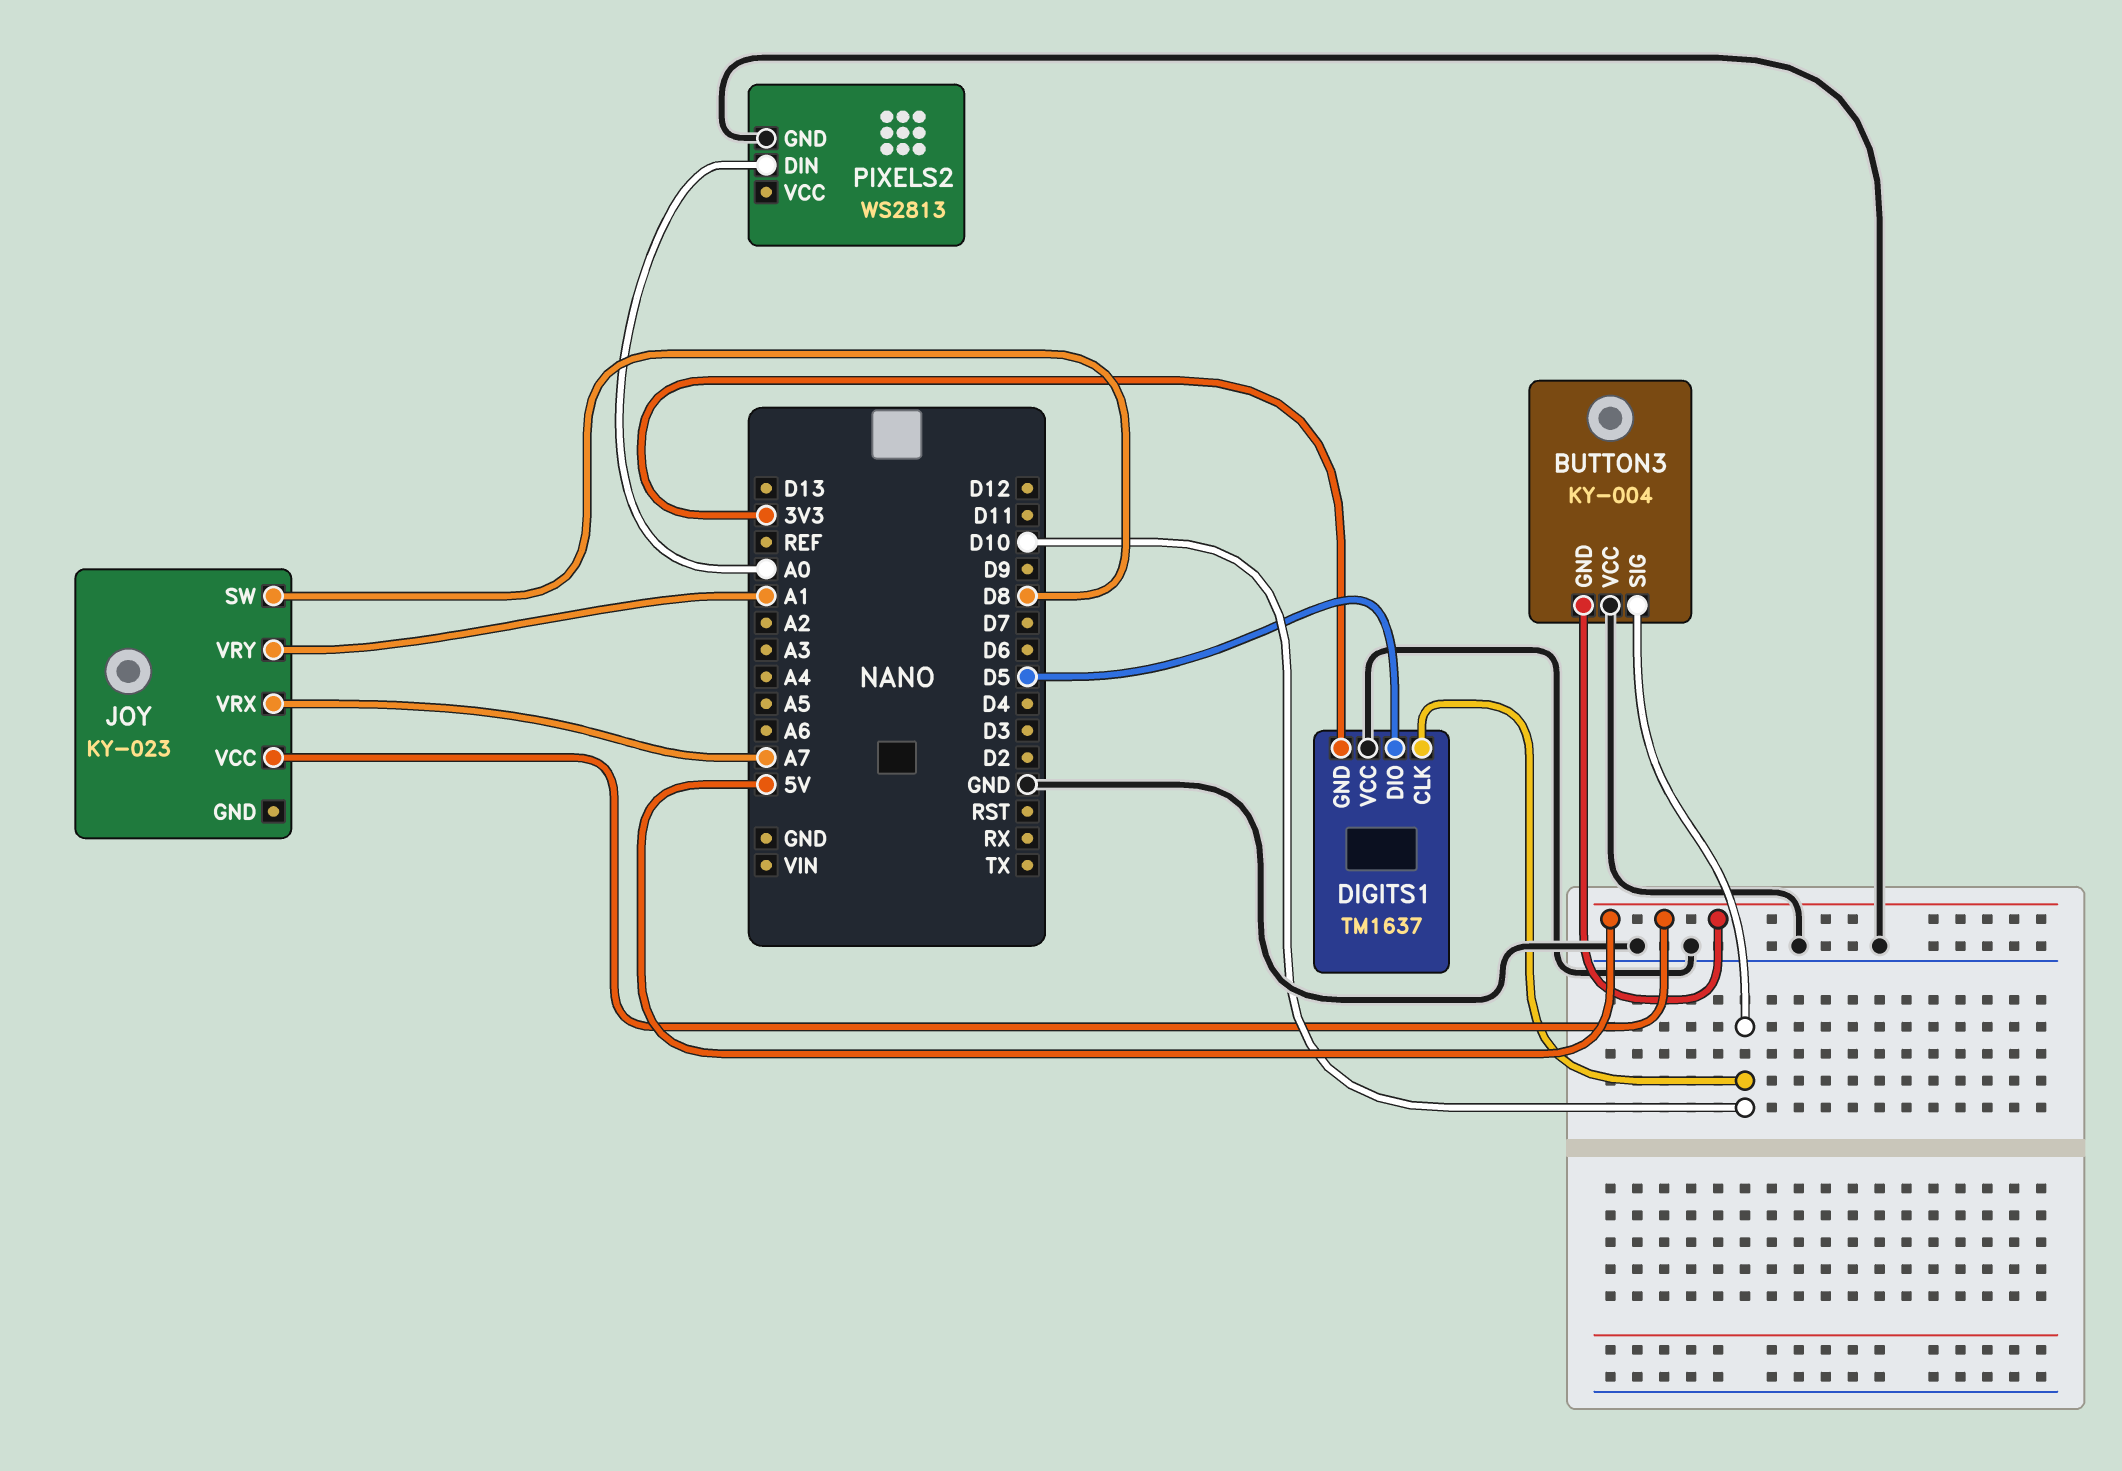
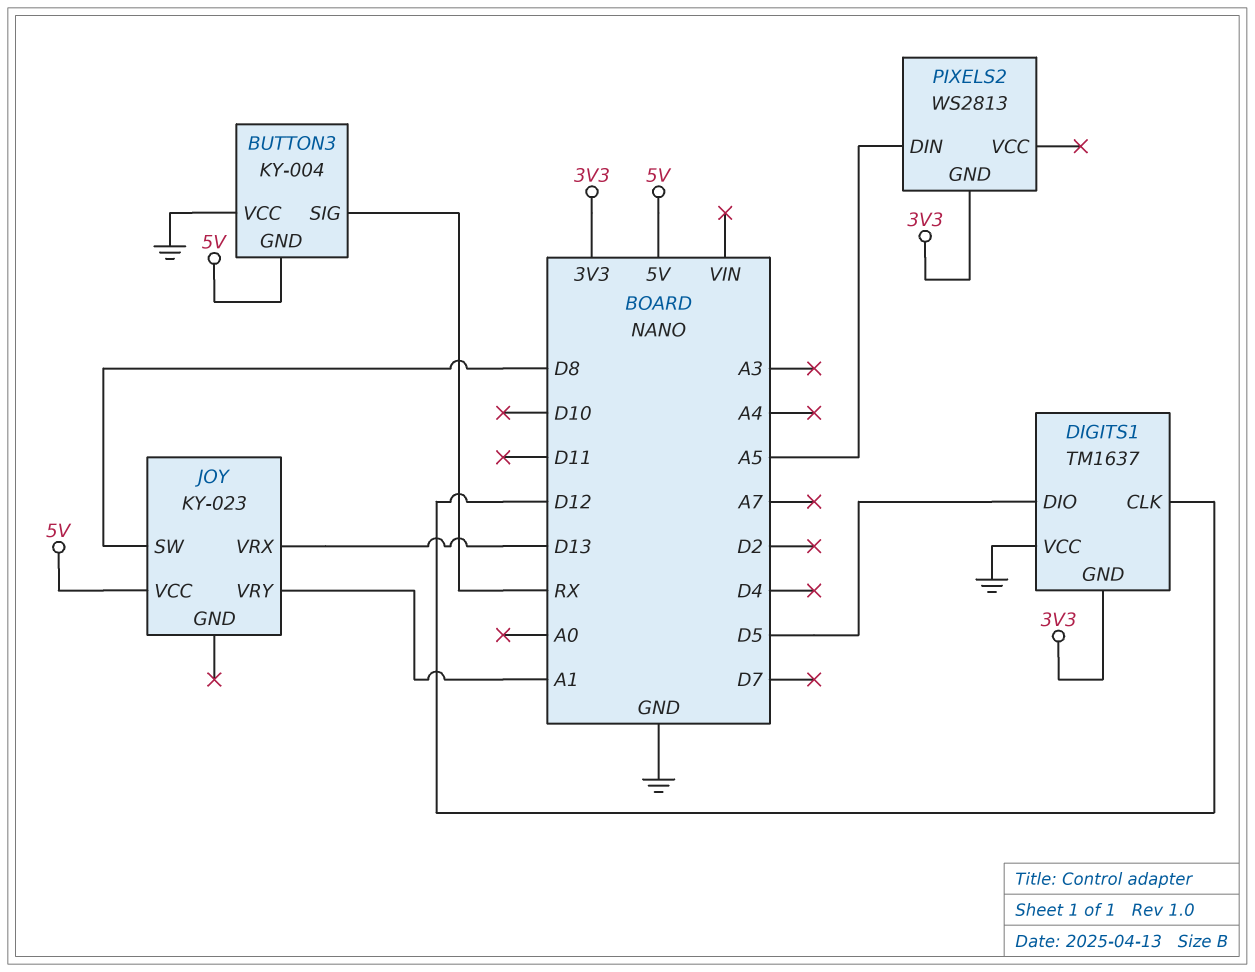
BUTTON3 pin SIG: D10 -> RX
DIGITS1 pin CLK: D10 -> D12
JOY pin VRX: A7 -> D13
PIXELS2 pin DIN: A0 -> A5
PIXELS2 pin GND: GND -> 3V3

